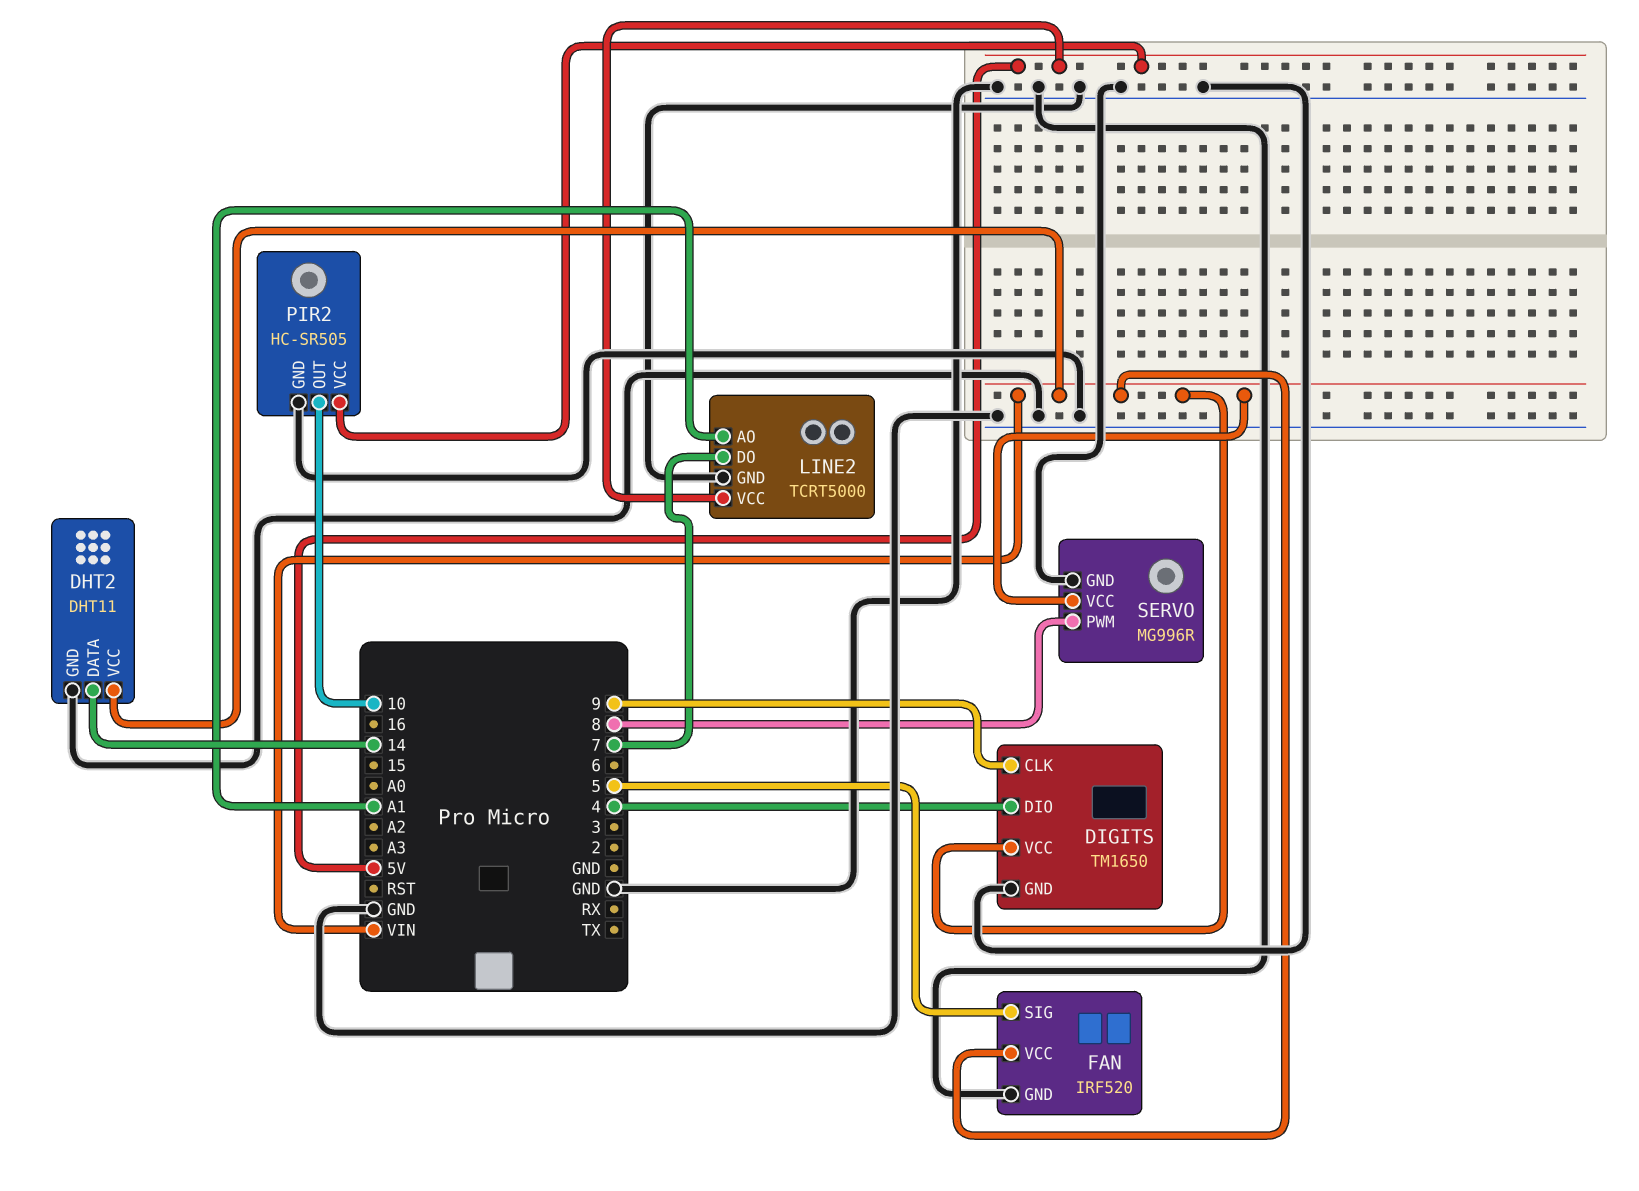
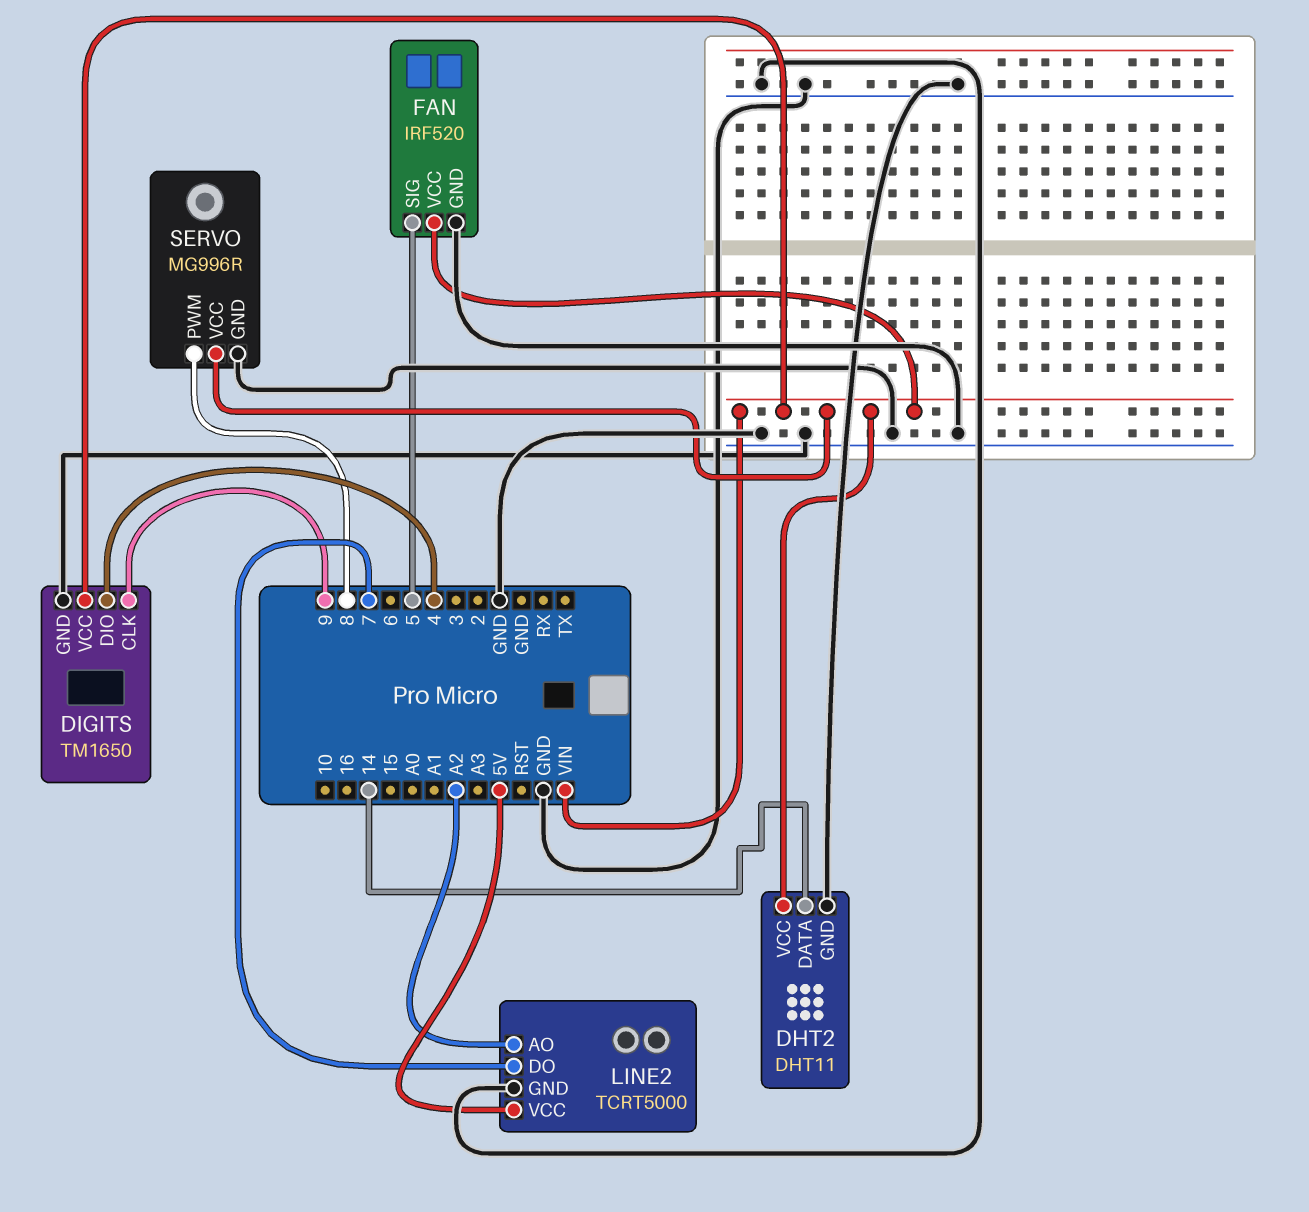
LINE2 pin AO: A1 -> A2
PIR2: HC-SR505 -> none
PIR2 pin GND: GND -> none
PIR2 pin OUT: 10 -> none
PIR2 pin VCC: 5V -> none

